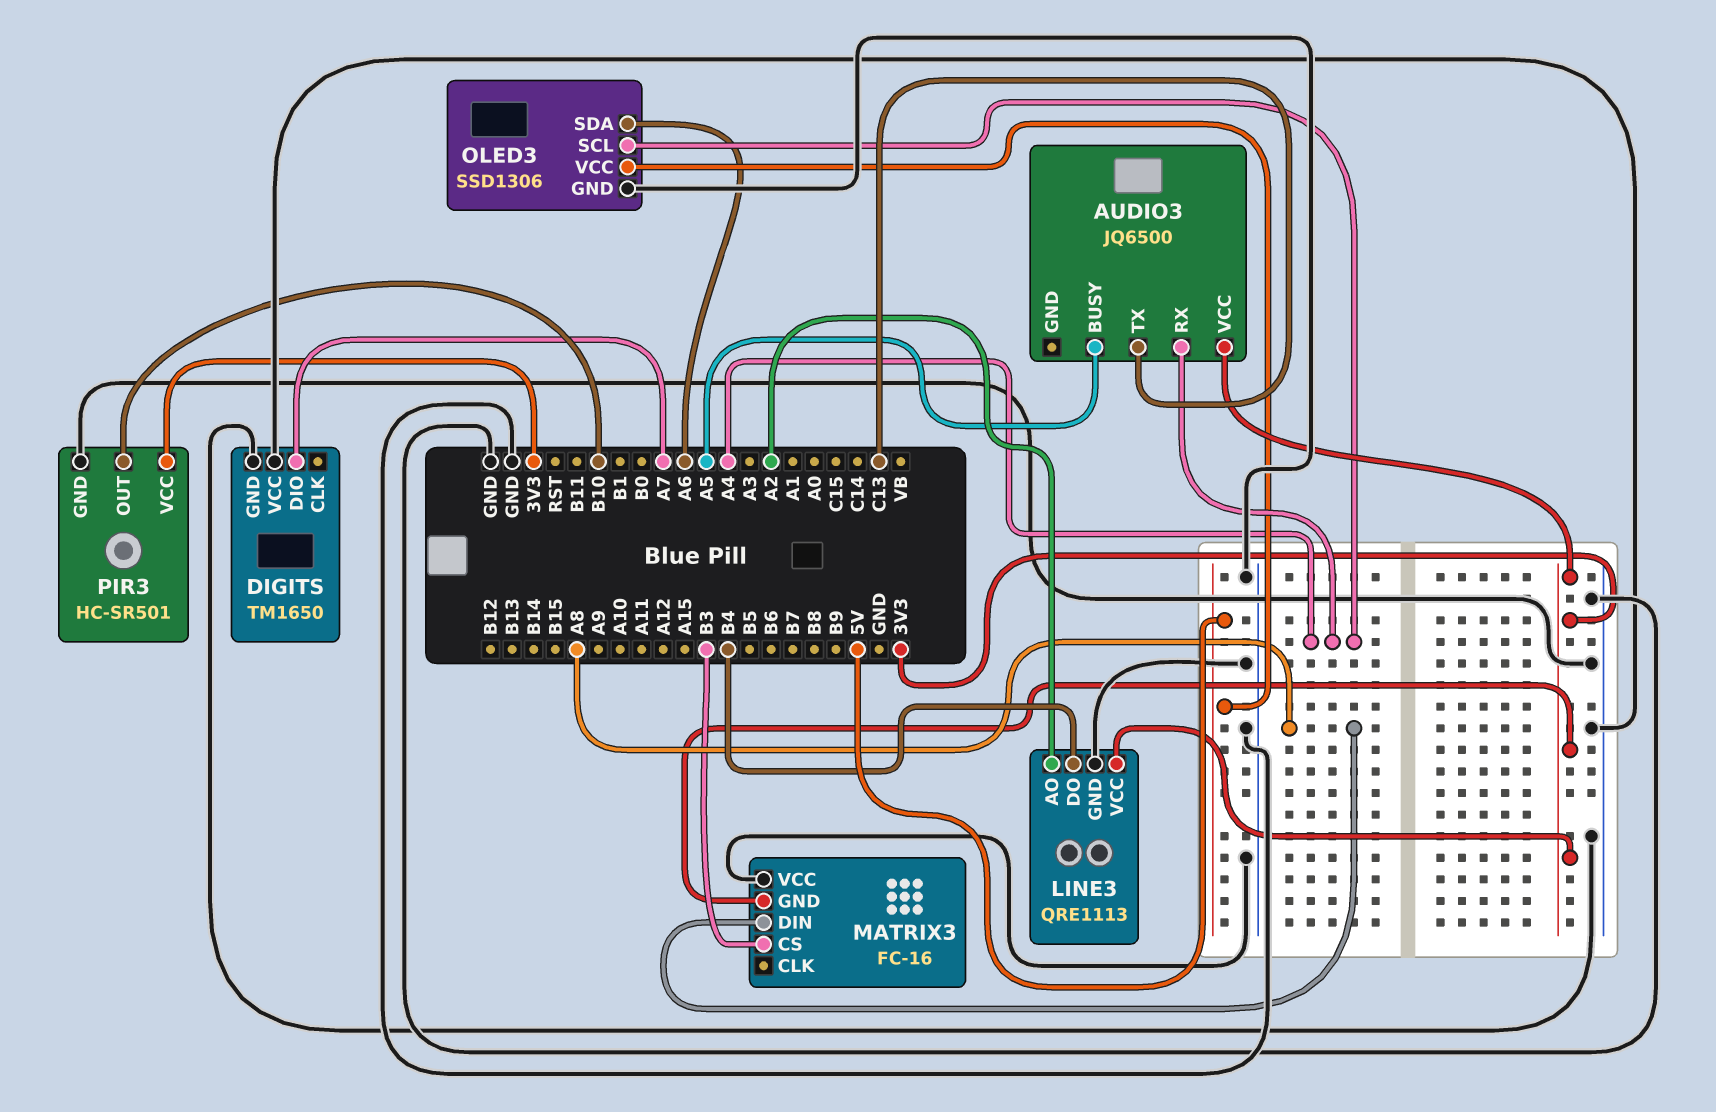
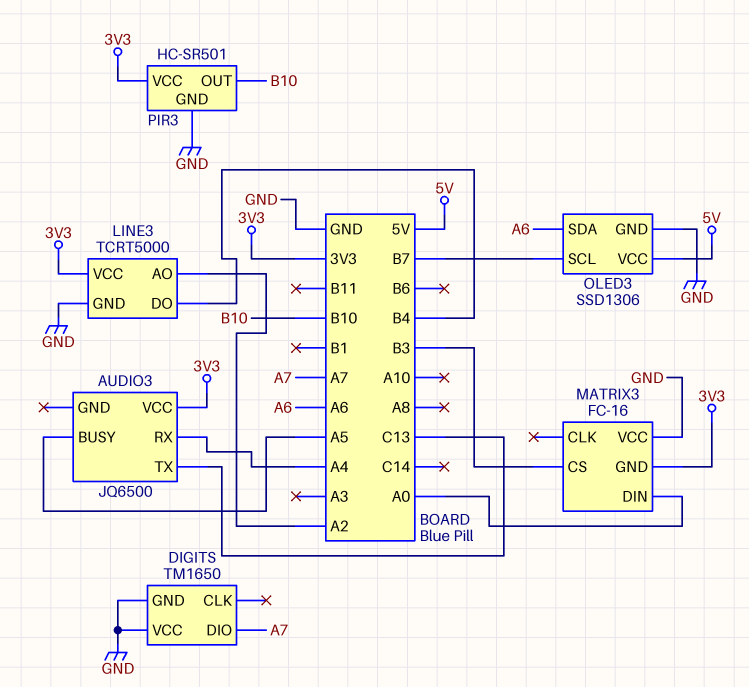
LINE3: QRE1113 -> TCRT5000
MATRIX3 pin DIN: A8 -> A0
OLED3 pin SCL: A4 -> B7

